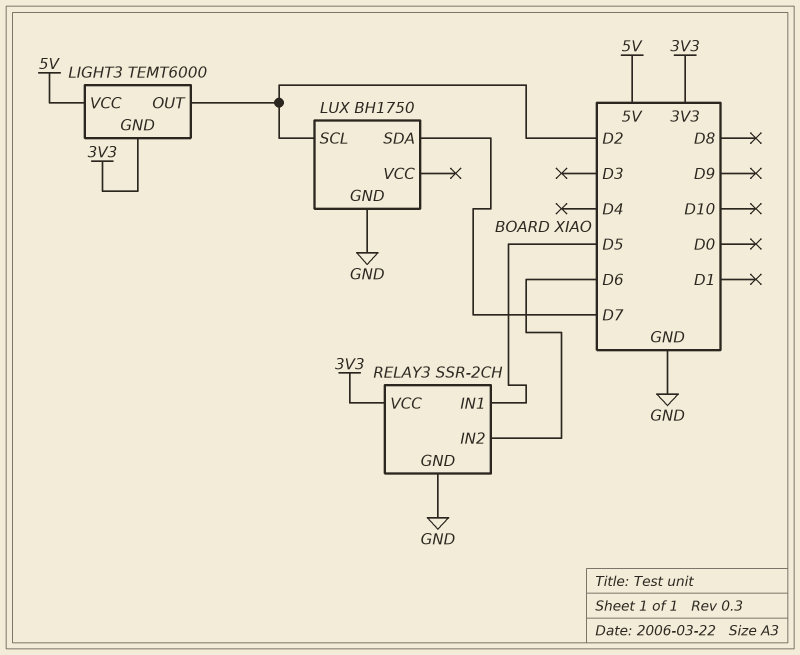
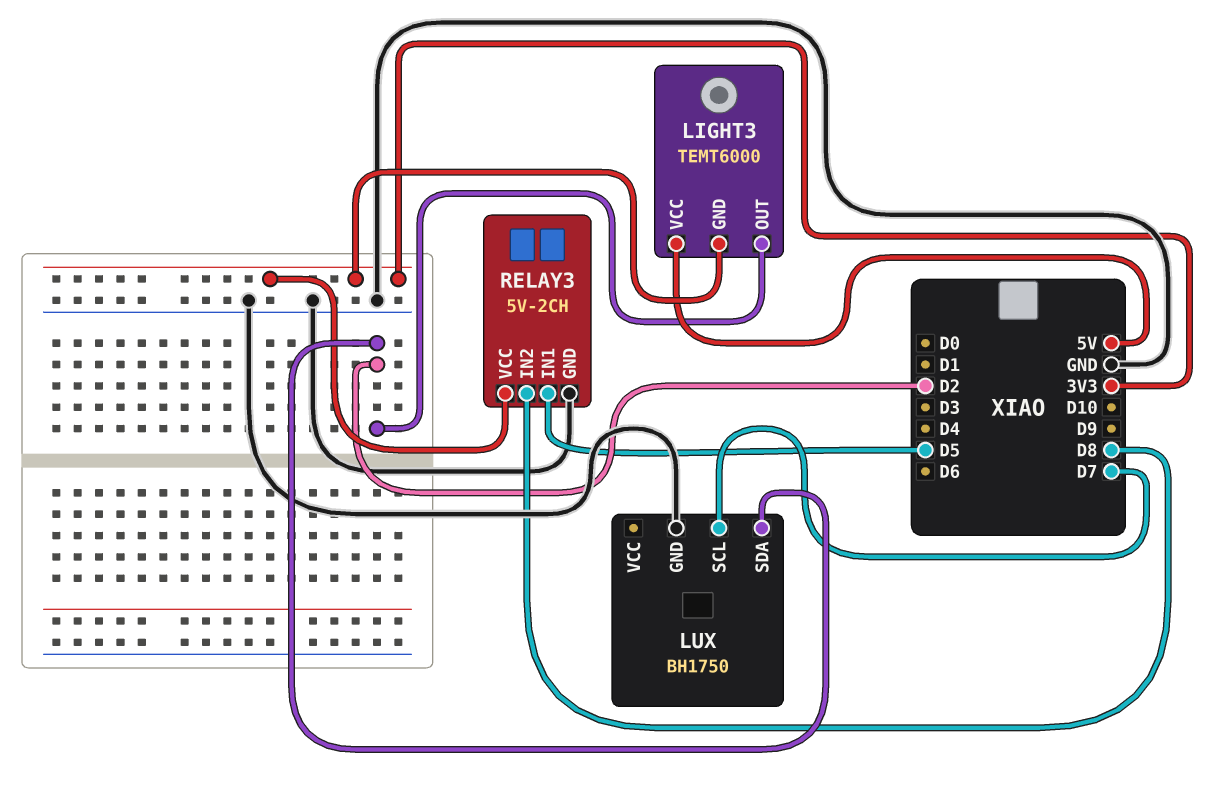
LUX pin SCL: D2 -> D7
LUX pin SDA: D7 -> D2
RELAY3: SSR-2CH -> 5V-2CH
RELAY3 pin IN2: D6 -> D8

